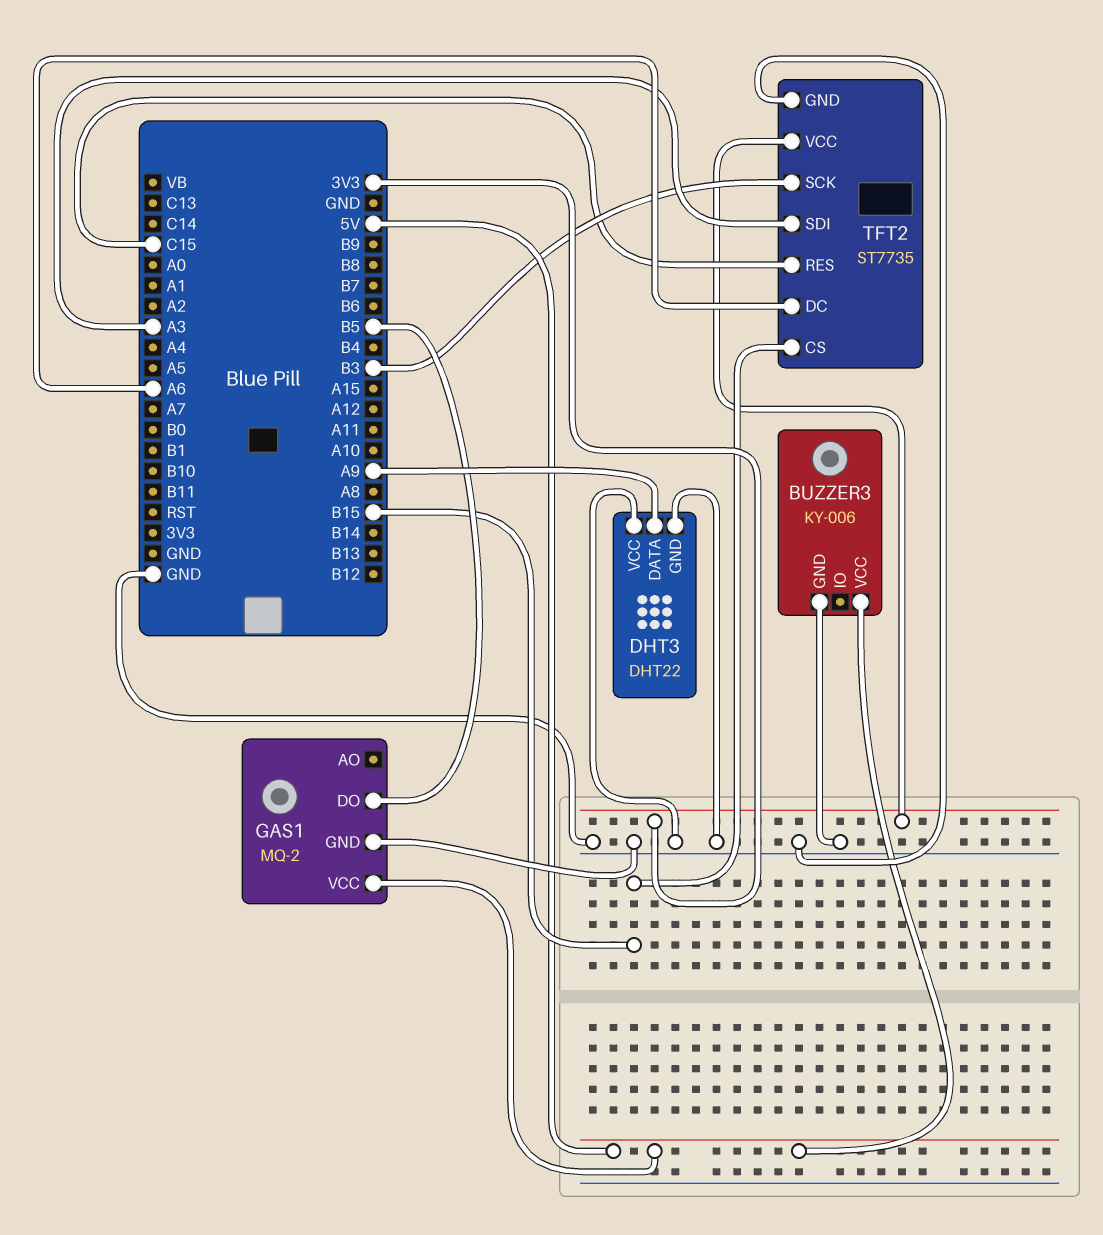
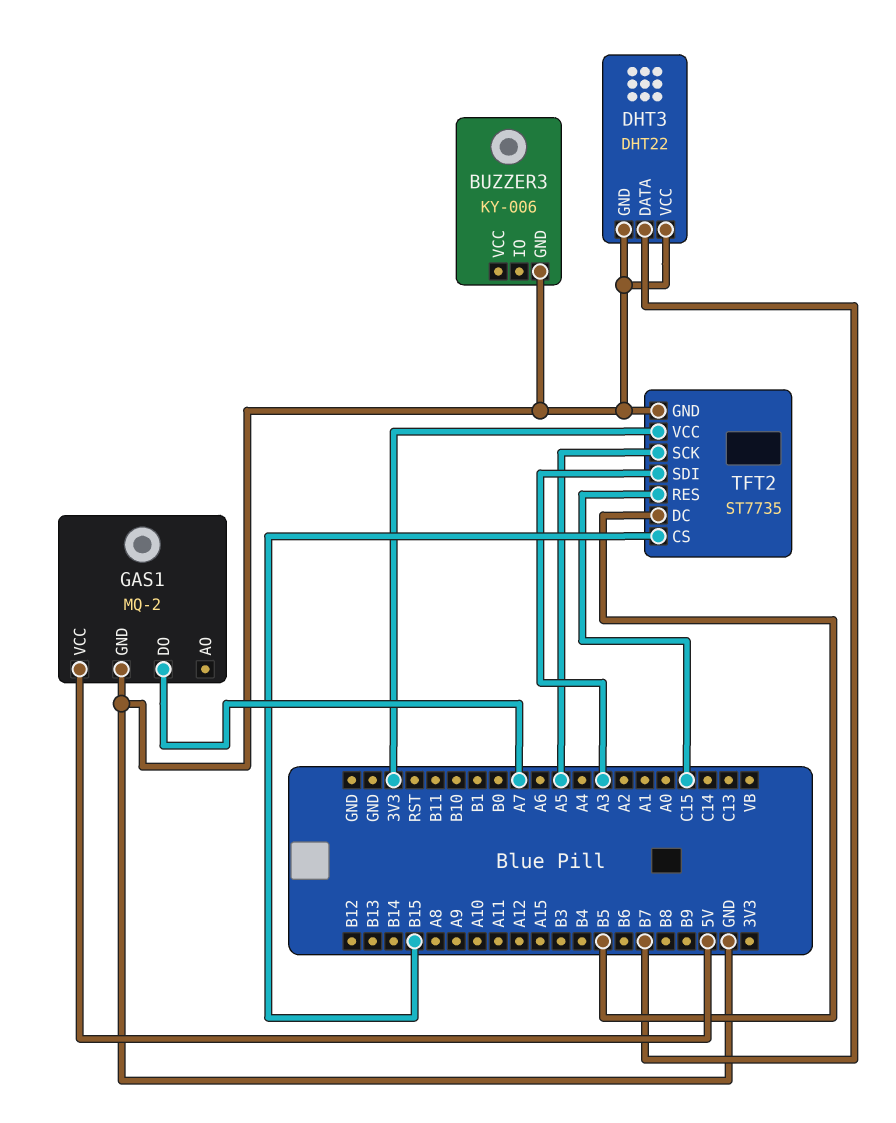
BUZZER3 pin VCC: 5V -> none
DHT3 pin DATA: A9 -> B7
GAS1 pin DO: B5 -> A7
TFT2 pin DC: A6 -> B5
TFT2 pin SCK: B3 -> A5

